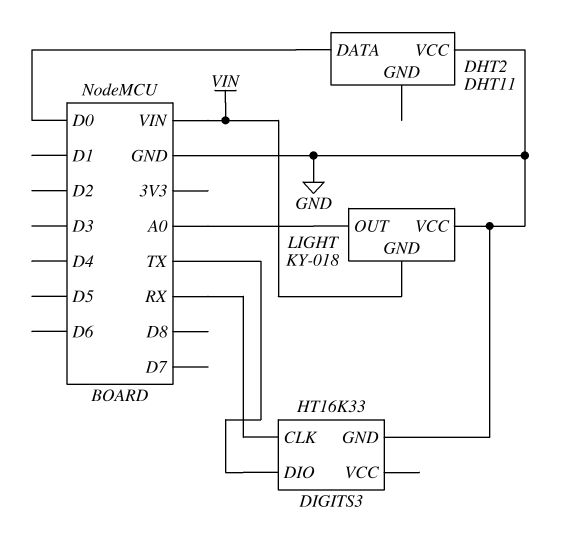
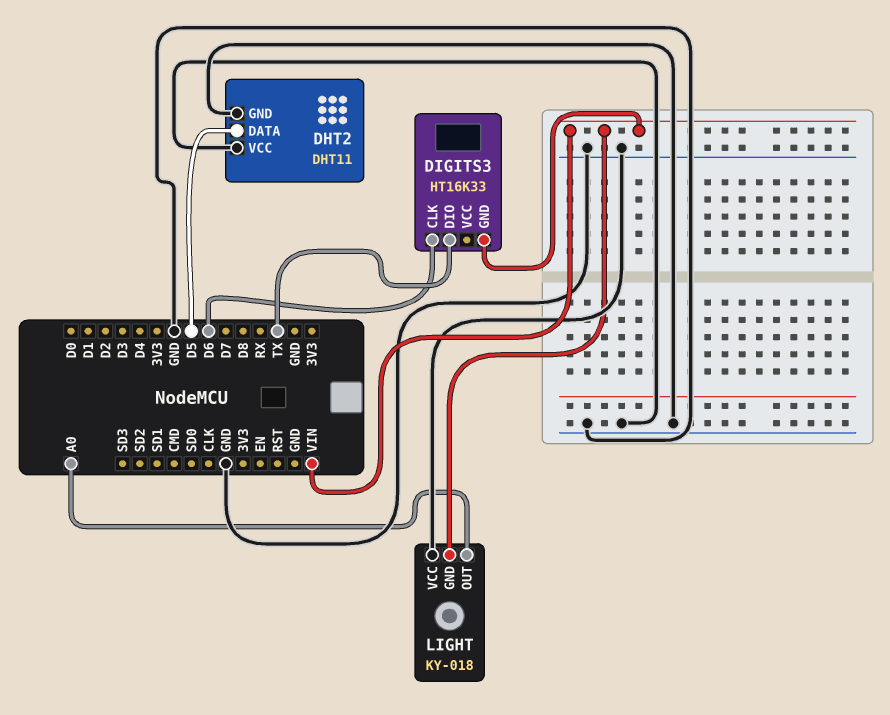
DHT2 pin DATA: D0 -> D5
DHT2 pin GND: none -> GND
DIGITS3 pin CLK: RX -> D6
DIGITS3 pin GND: GND -> VIN

